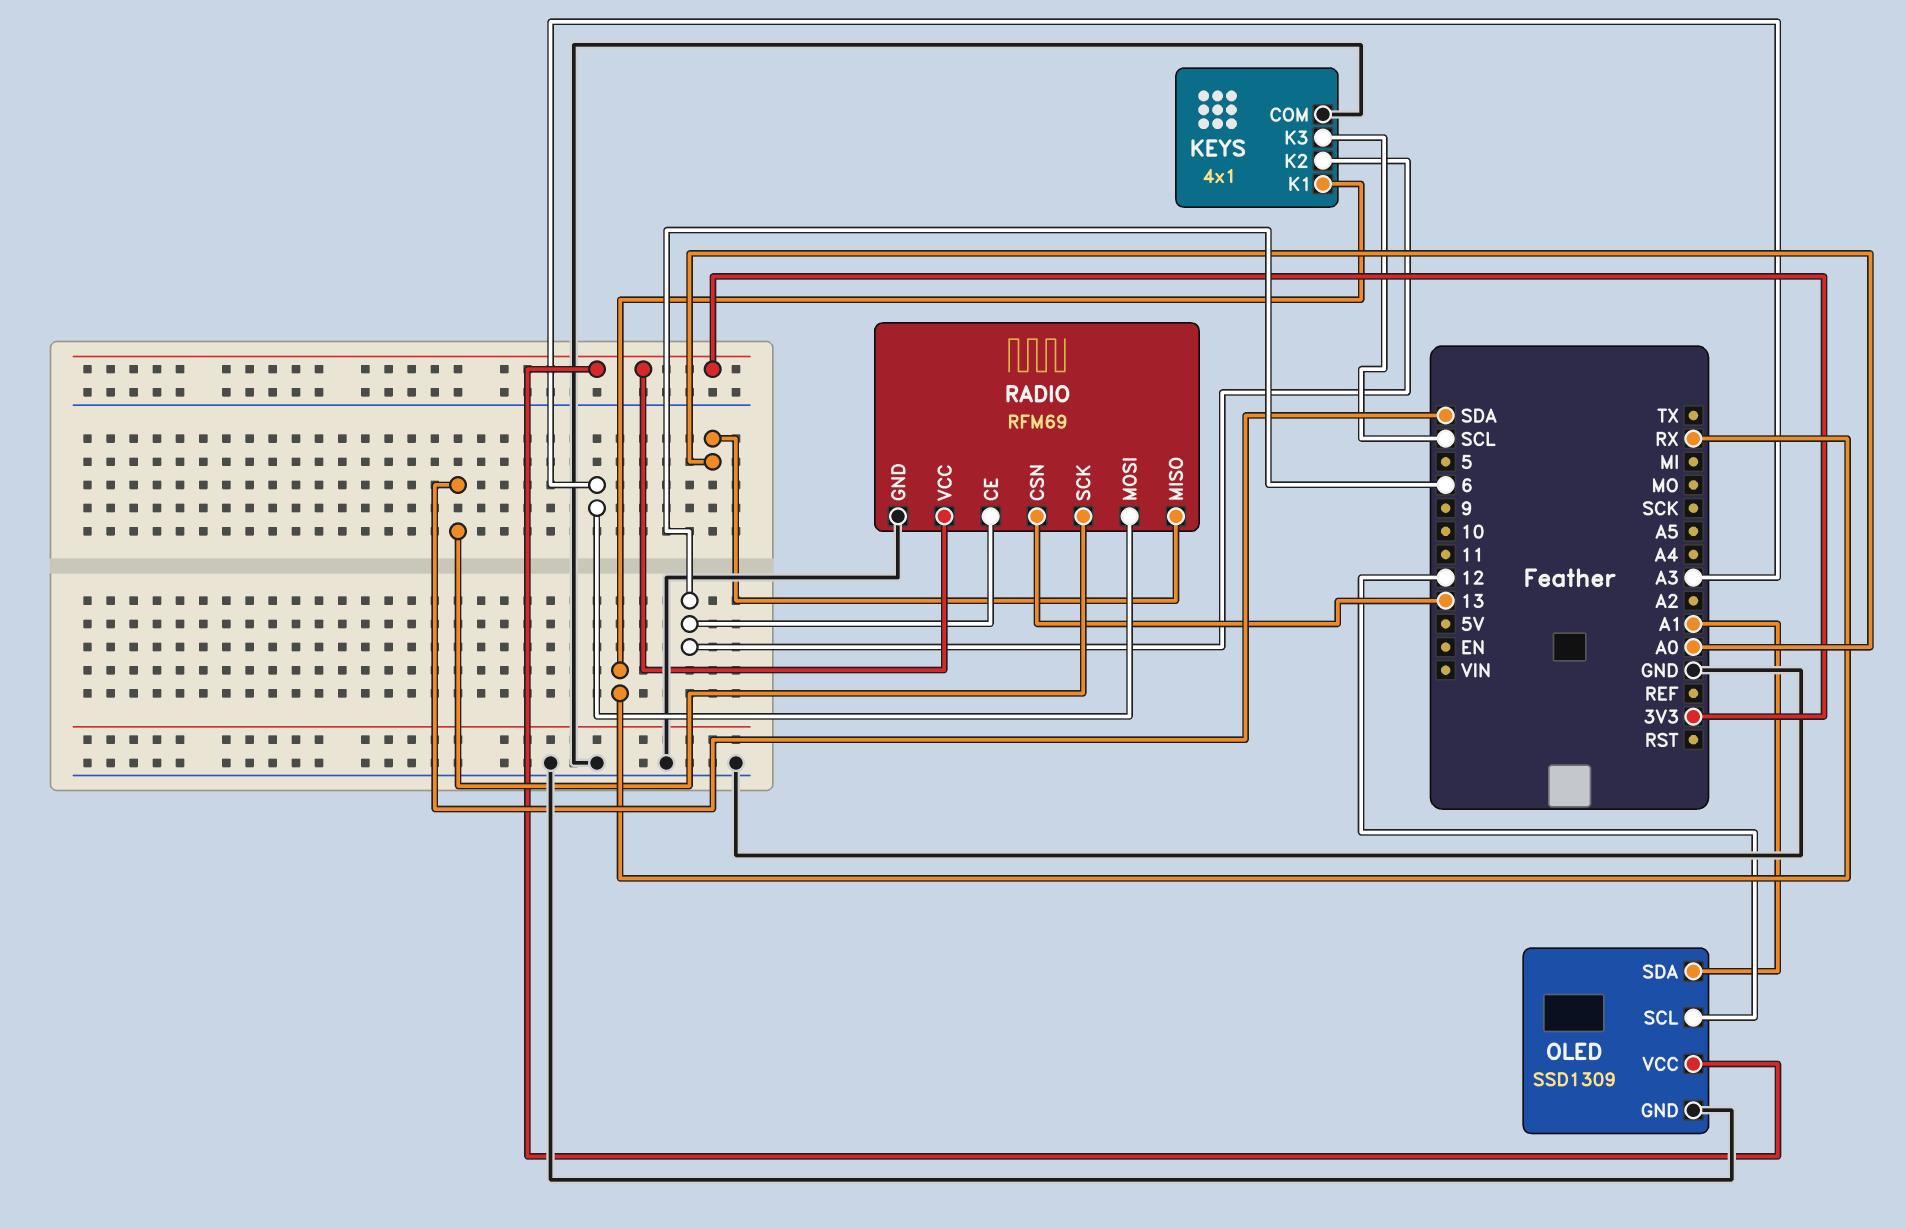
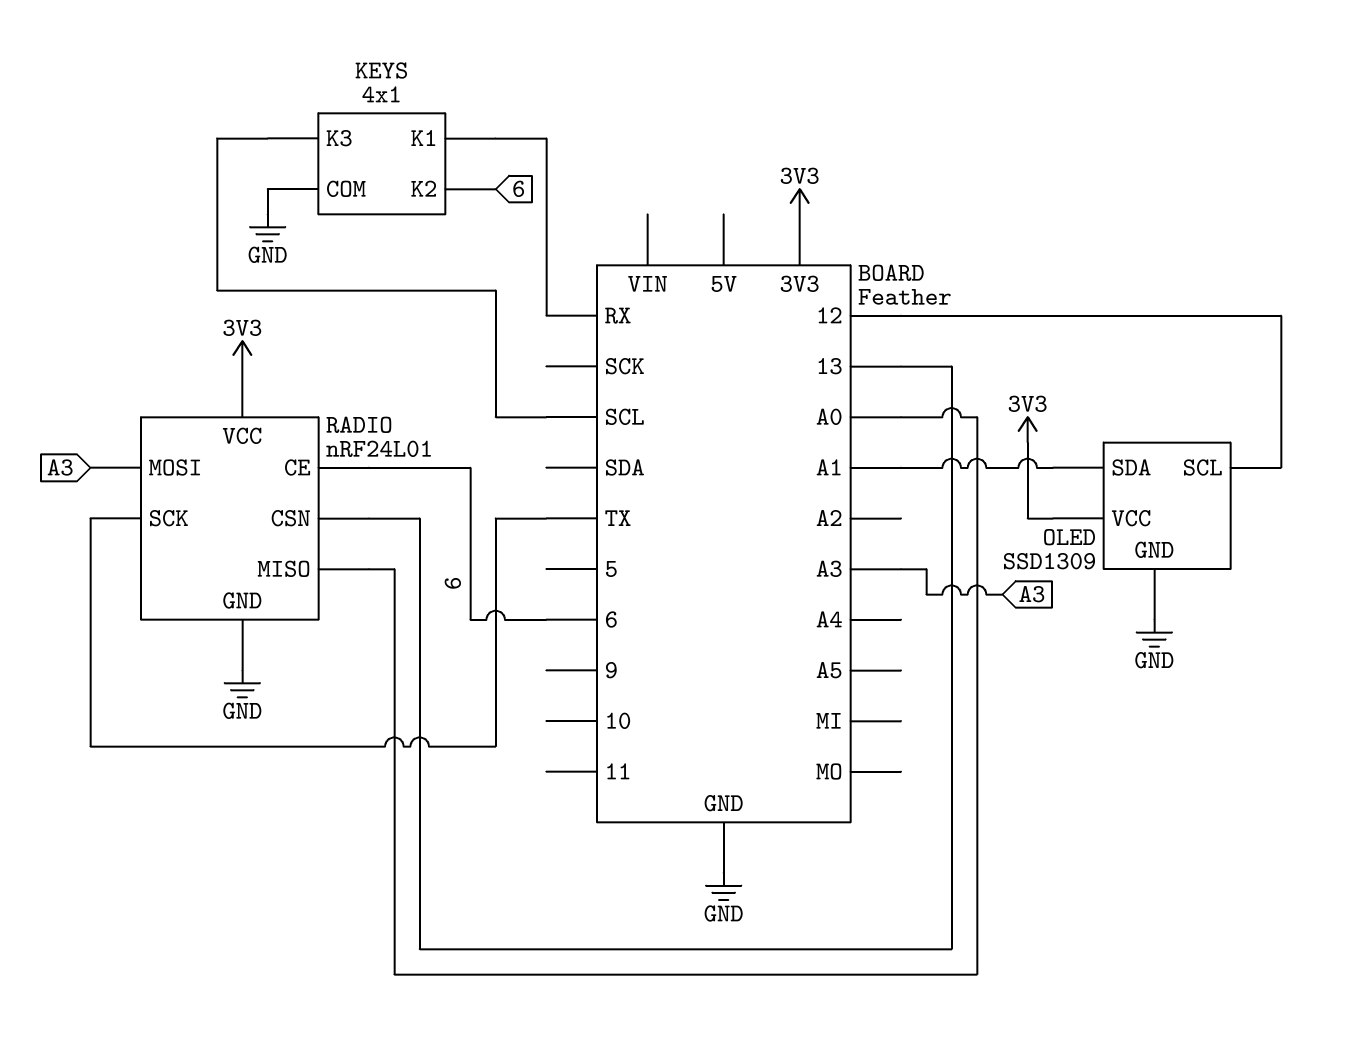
RADIO: RFM69 -> nRF24L01
RADIO pin SCK: SDA -> TX

